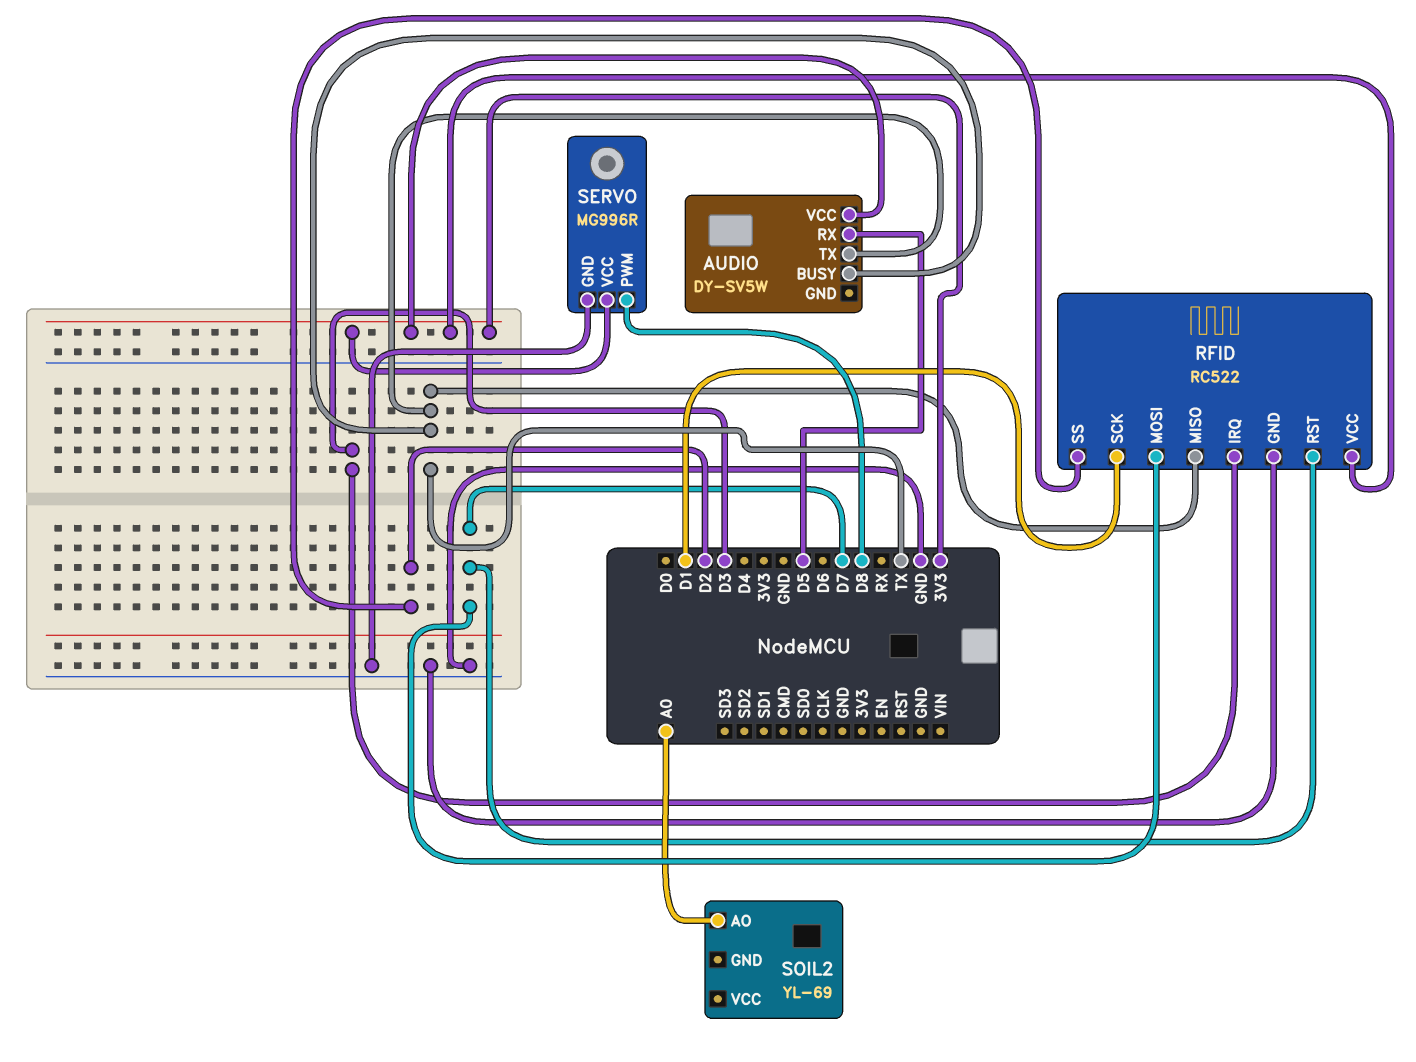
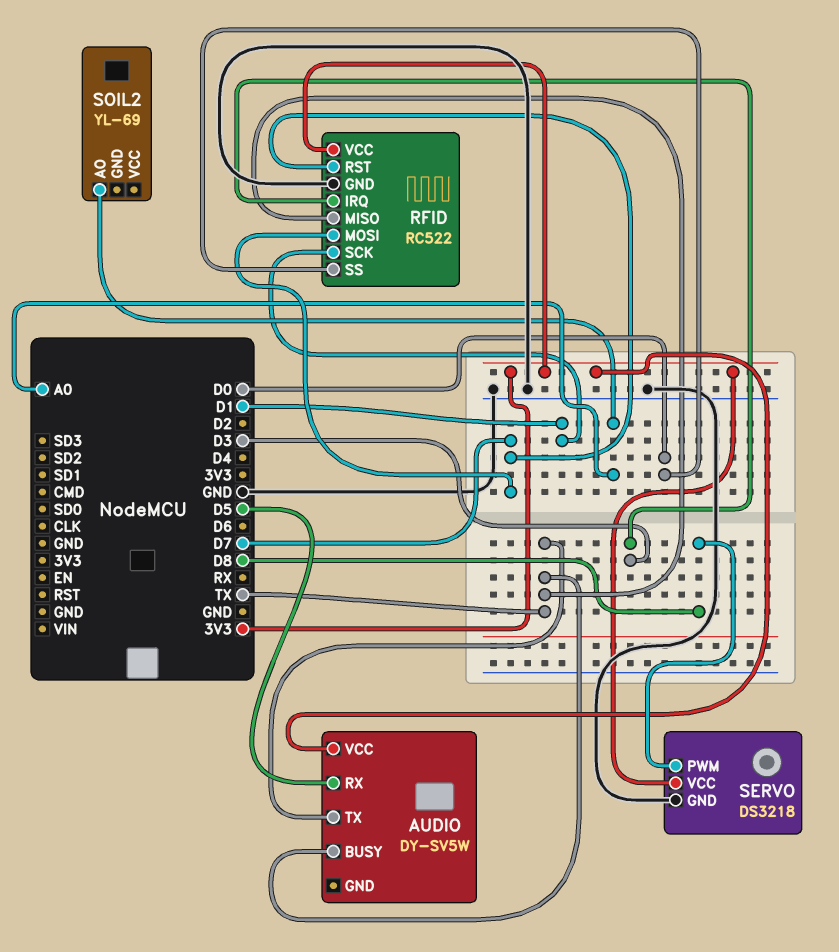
RFID pin SS: D2 -> D0
SERVO: MG996R -> DS3218

